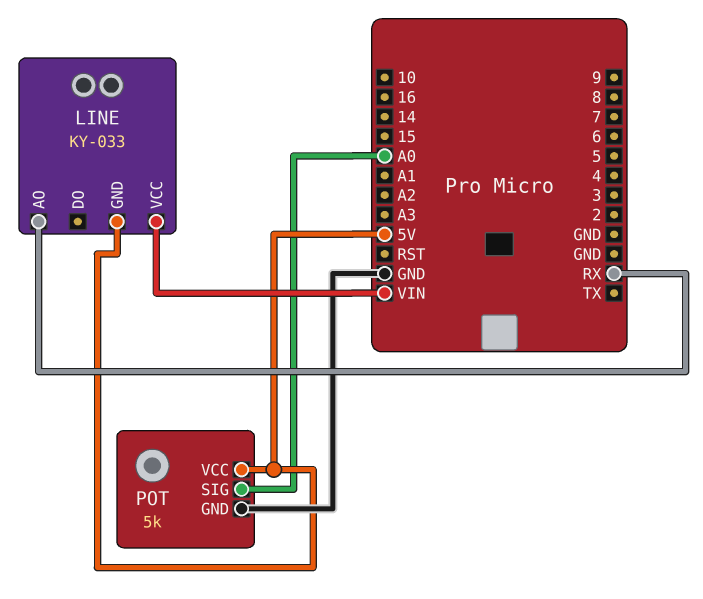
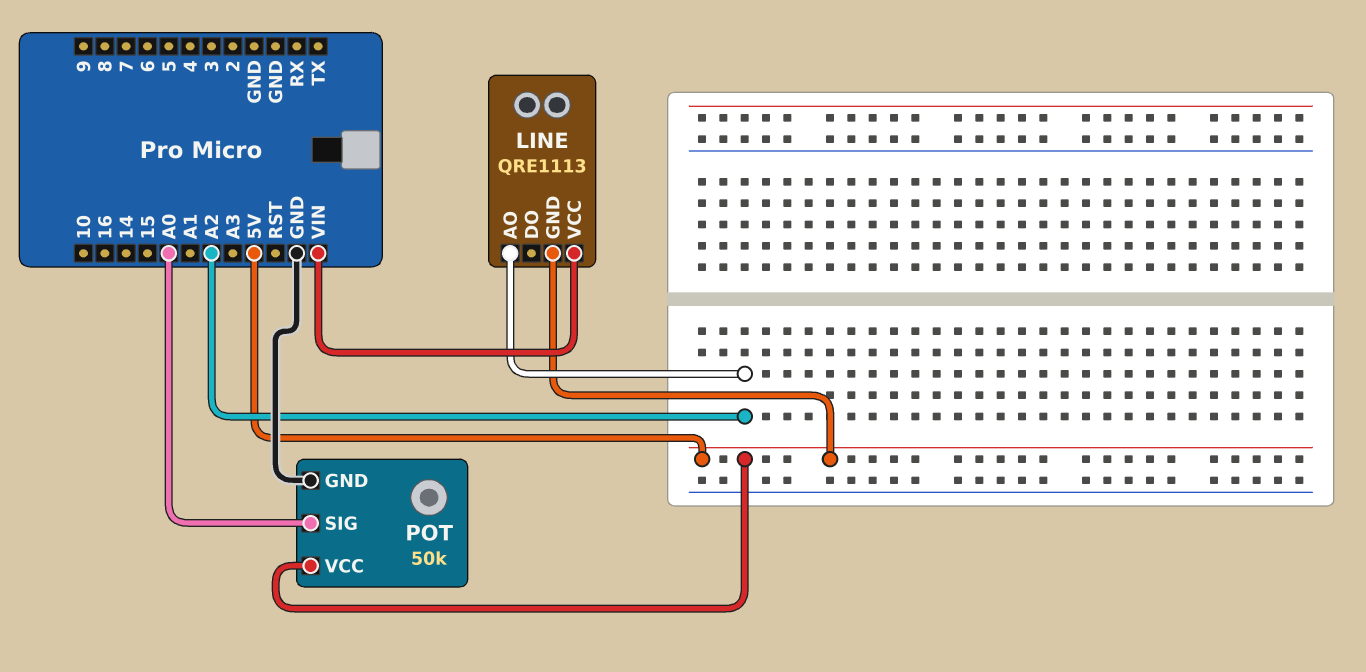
LINE: KY-033 -> QRE1113
LINE pin AO: RX -> A2
POT: 5k -> 50k

